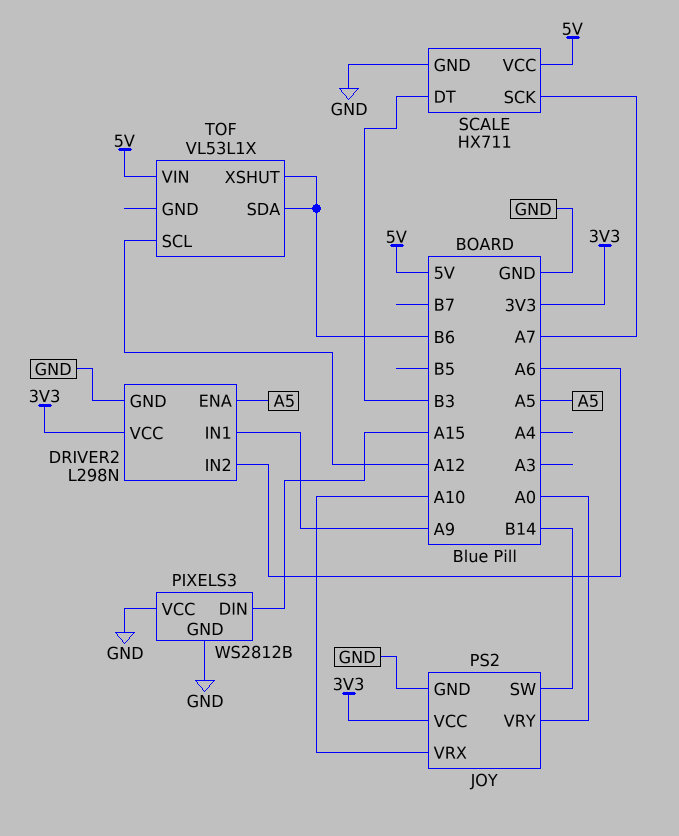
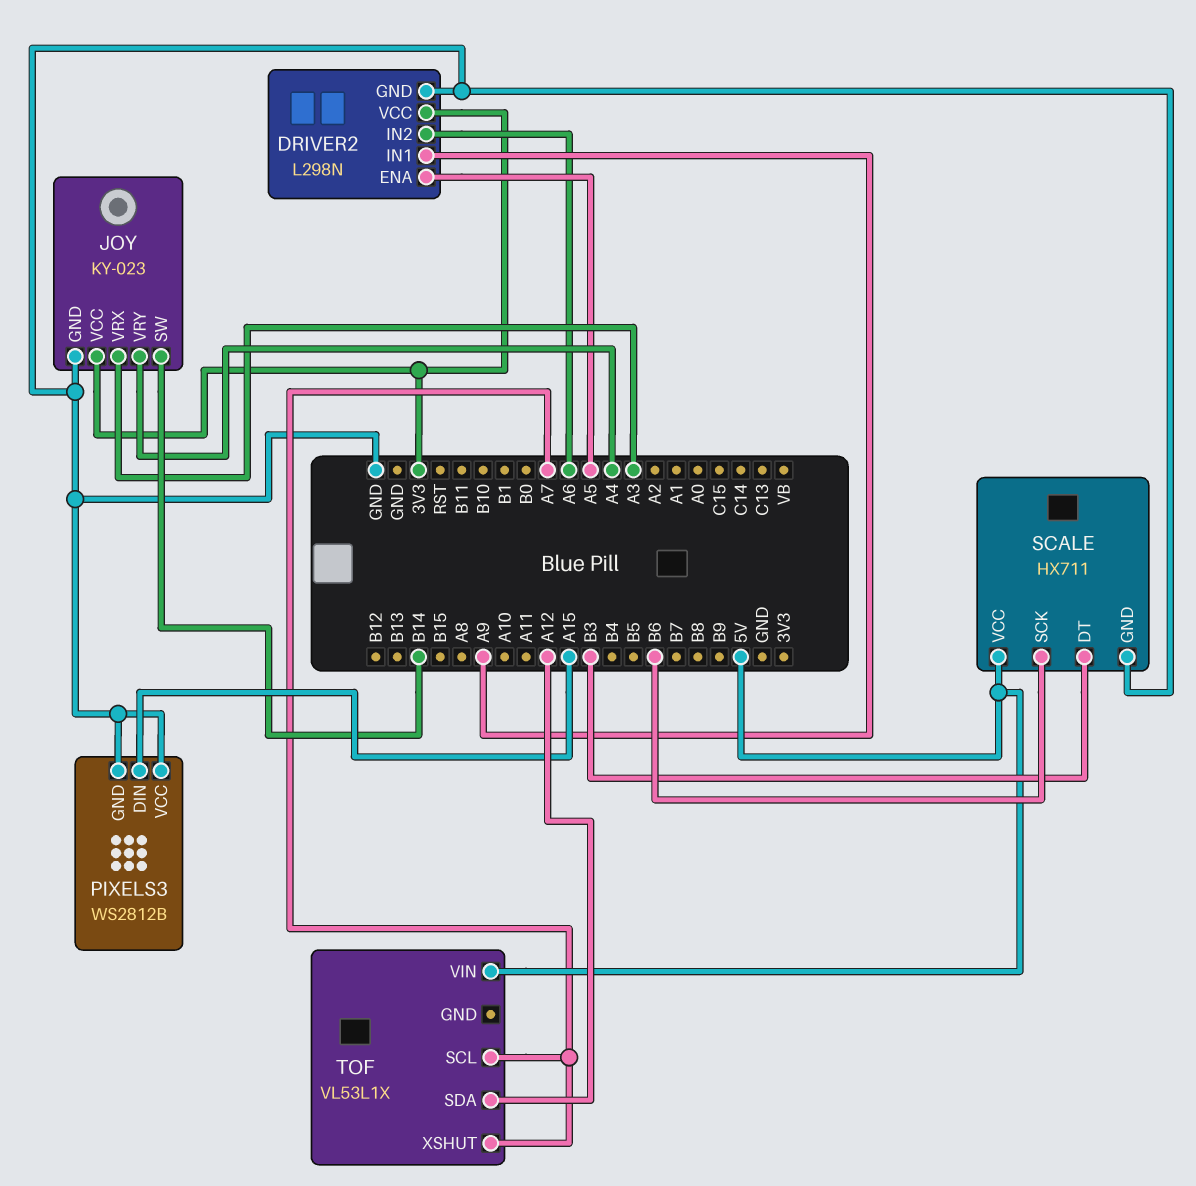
JOY: PS2 -> KY-023
JOY pin VRX: A10 -> A3
JOY pin VRY: A0 -> A4
SCALE pin SCK: A7 -> B6
TOF pin SCL: A12 -> A7
TOF pin SDA: B6 -> A12
TOF pin XSHUT: B6 -> A7

